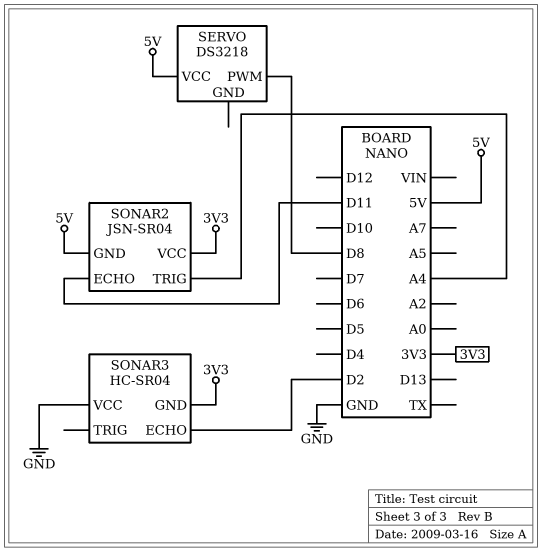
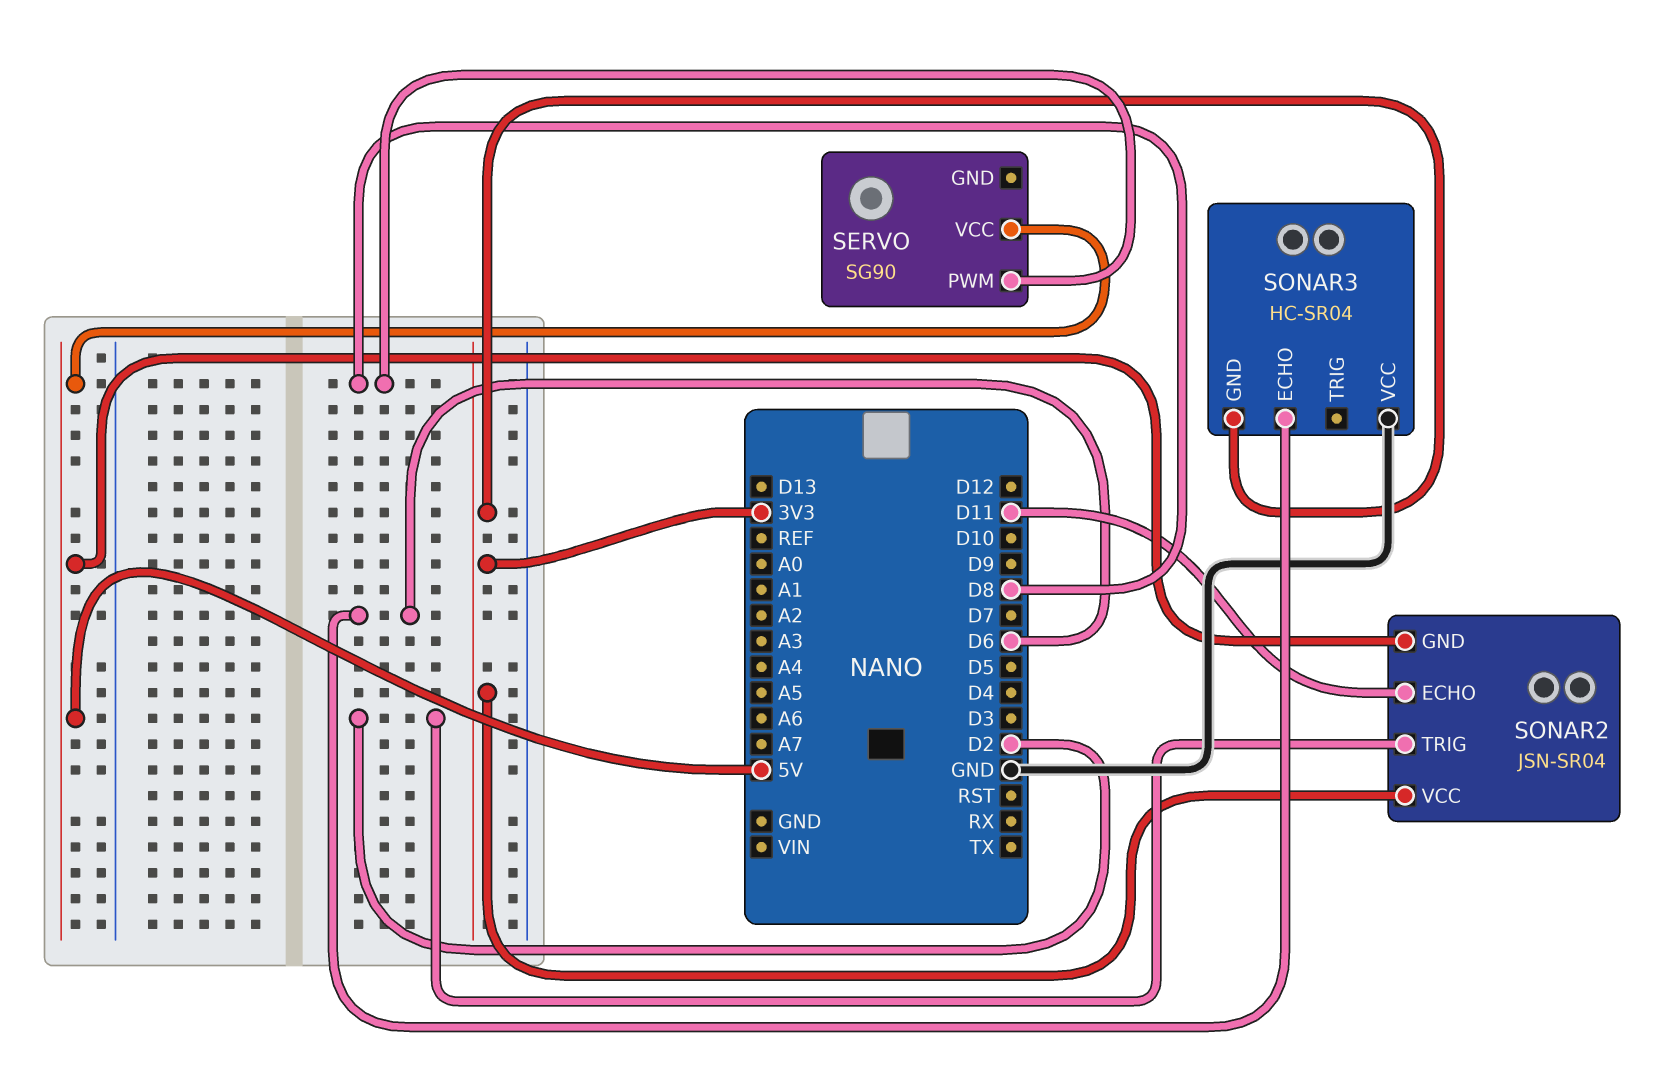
SERVO: DS3218 -> SG90
SONAR2 pin TRIG: A4 -> D2
SONAR3 pin ECHO: D2 -> D6

